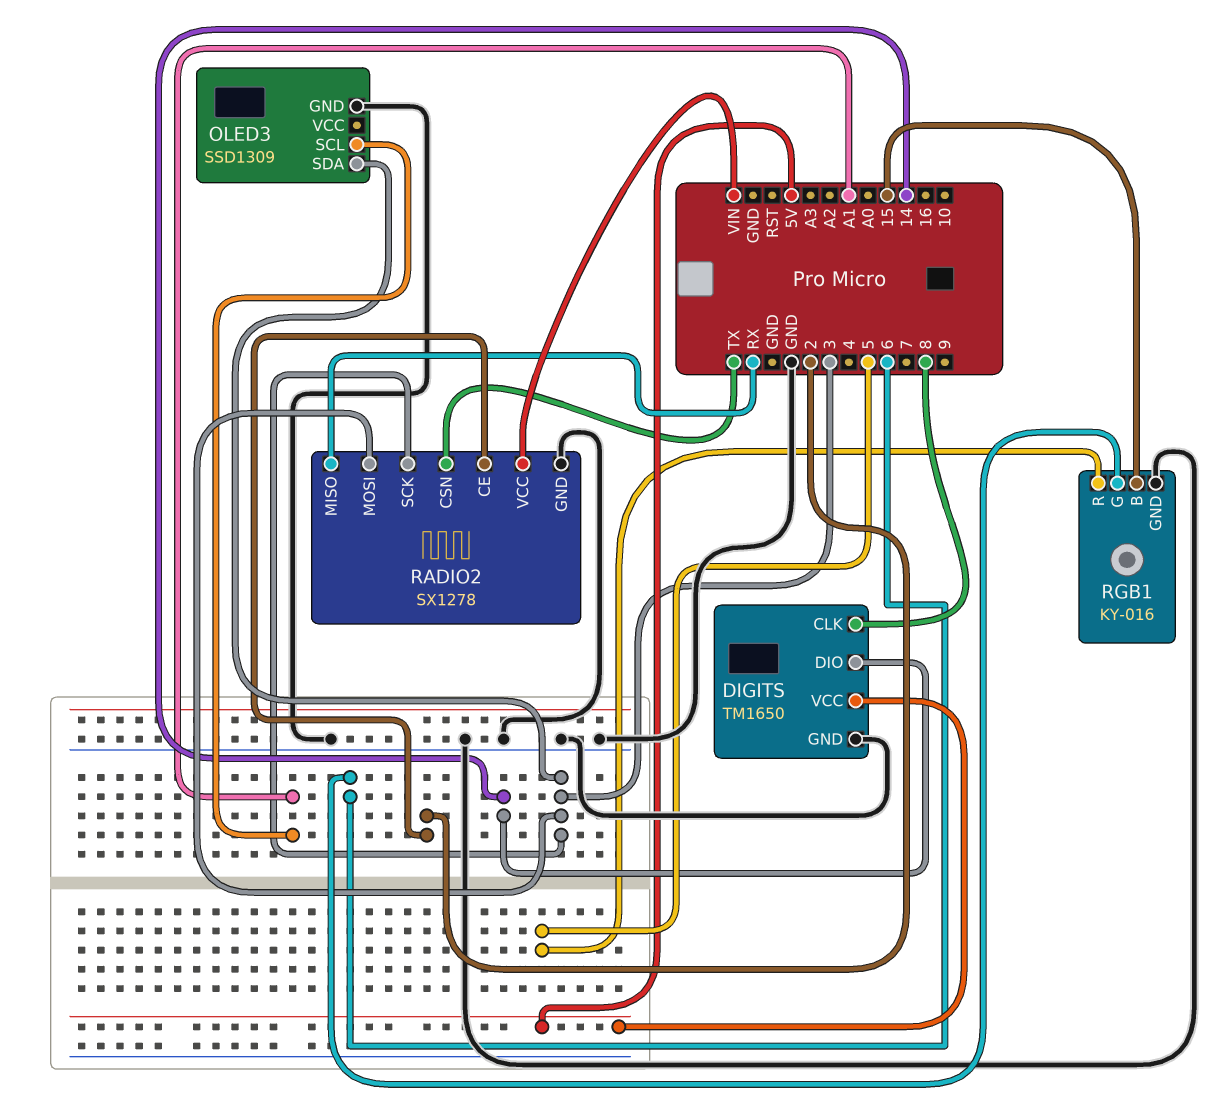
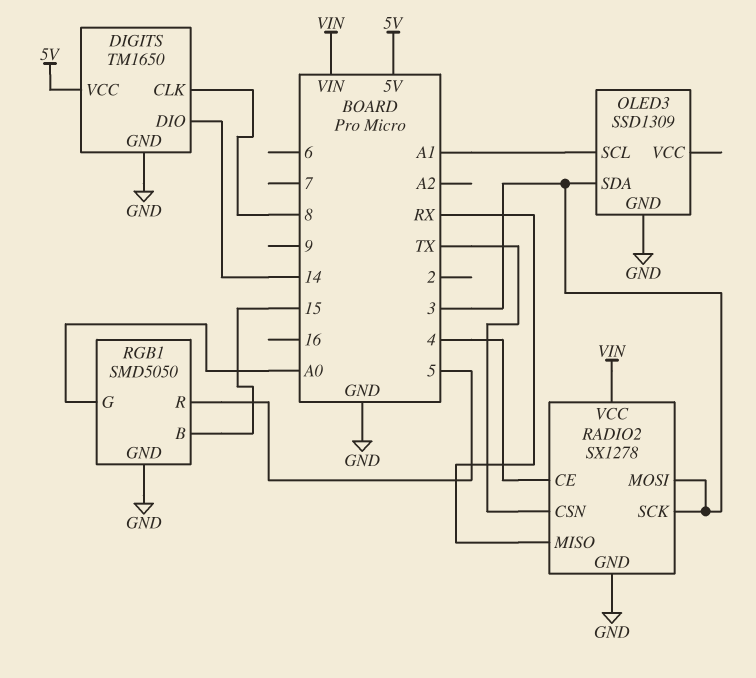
RADIO2 pin CE: 2 -> 4
RGB1: KY-016 -> SMD5050
RGB1 pin G: 6 -> A0

